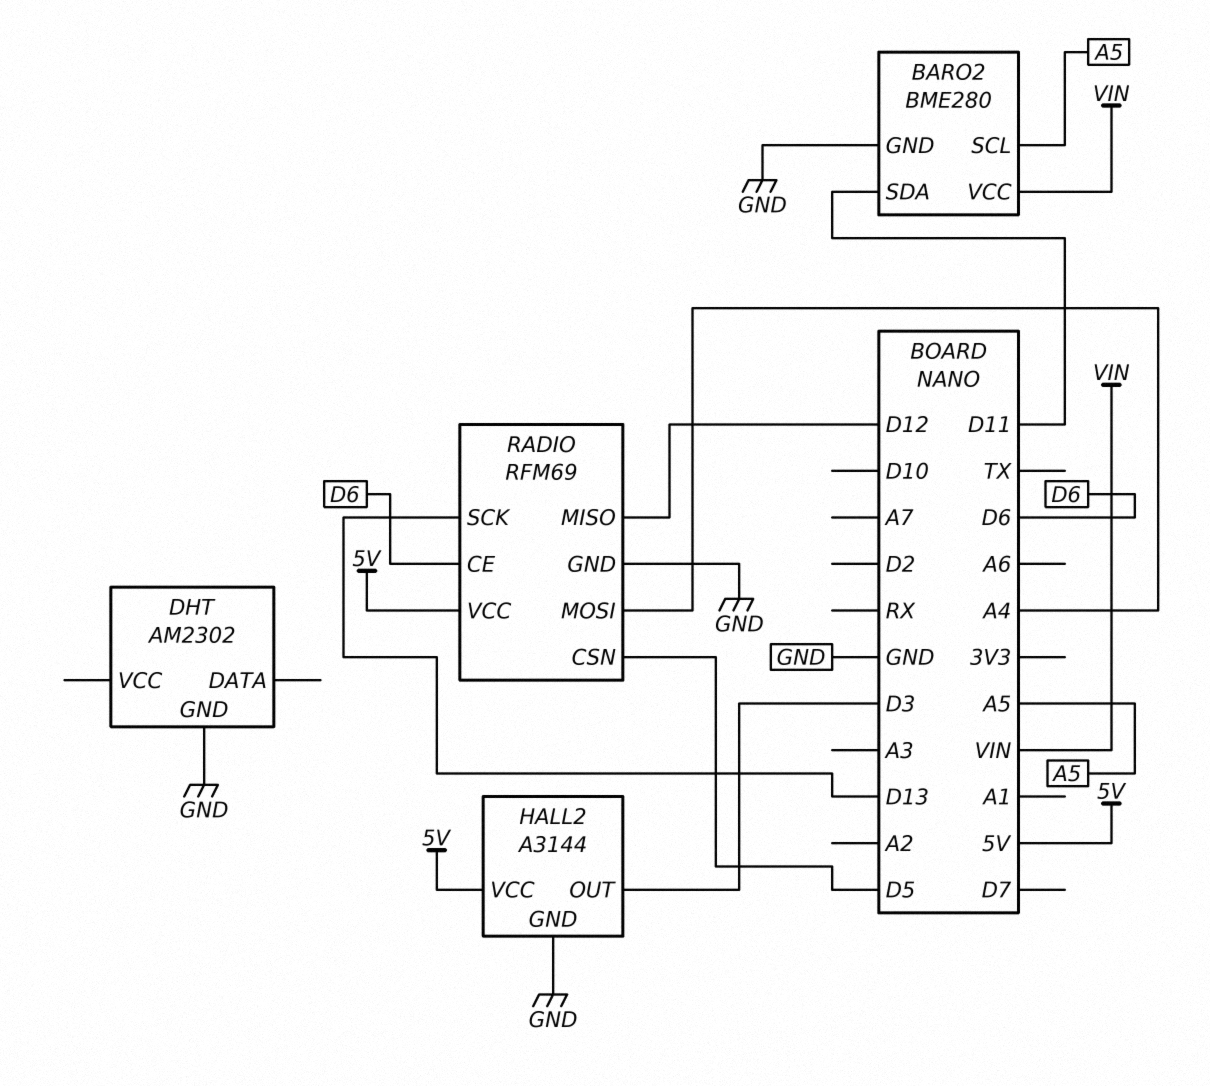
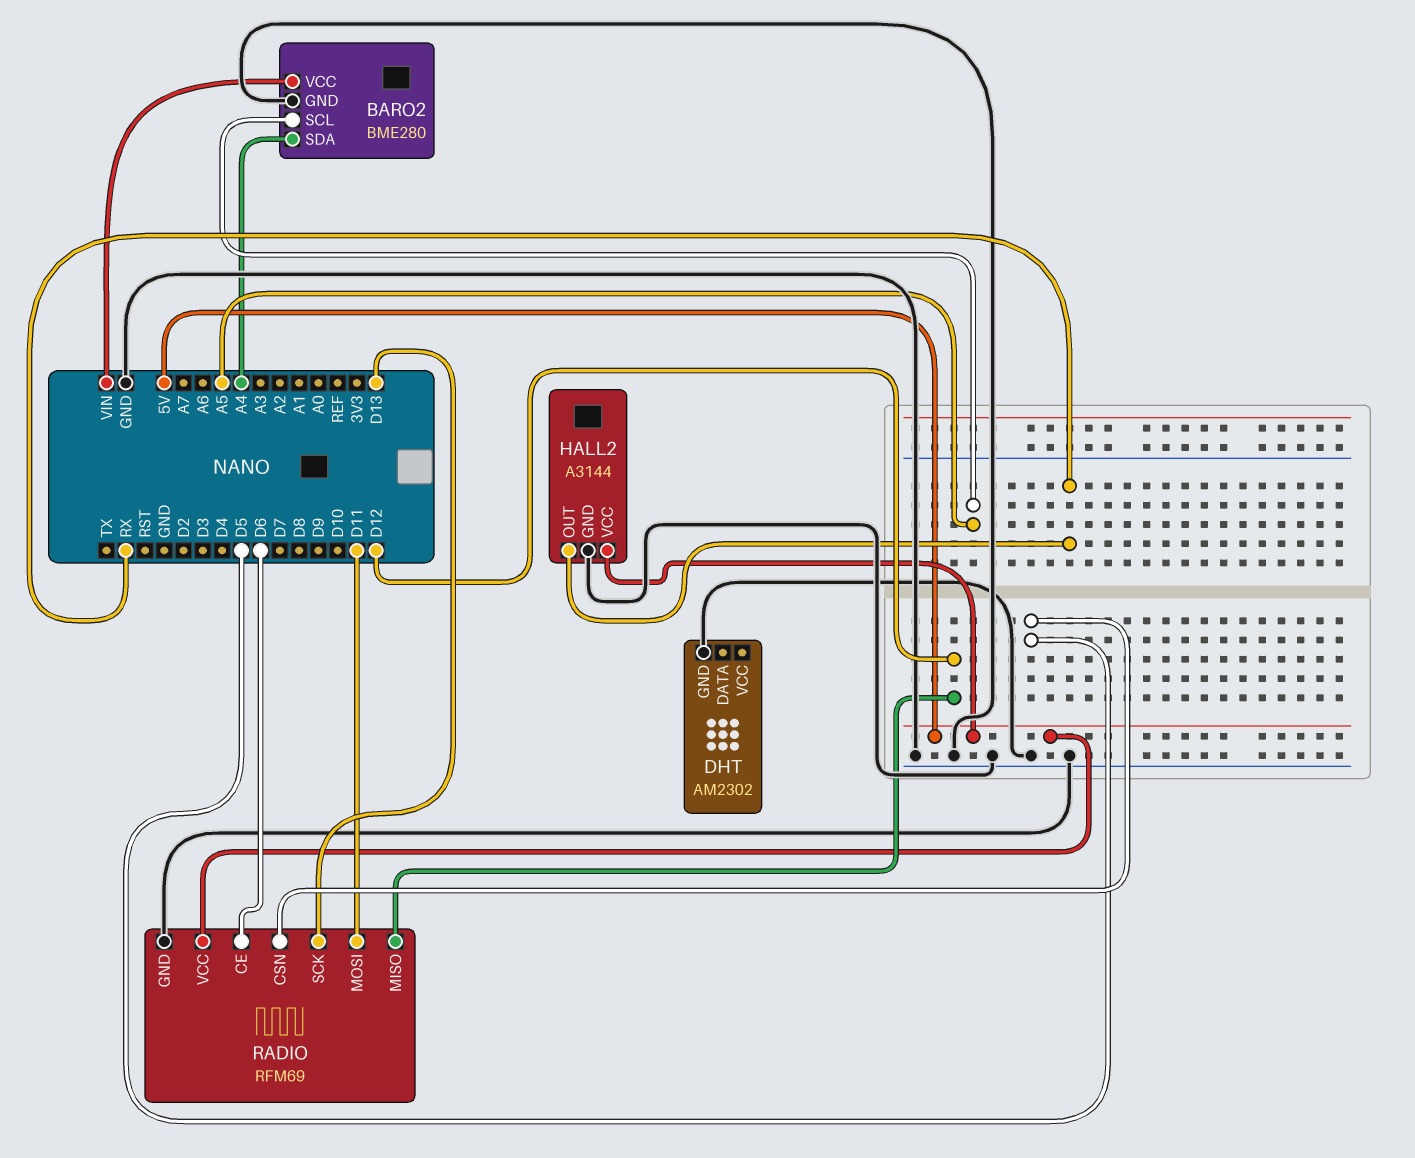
BARO2 pin SDA: D11 -> A4
HALL2 pin OUT: D3 -> RX
RADIO pin MOSI: A4 -> D11

